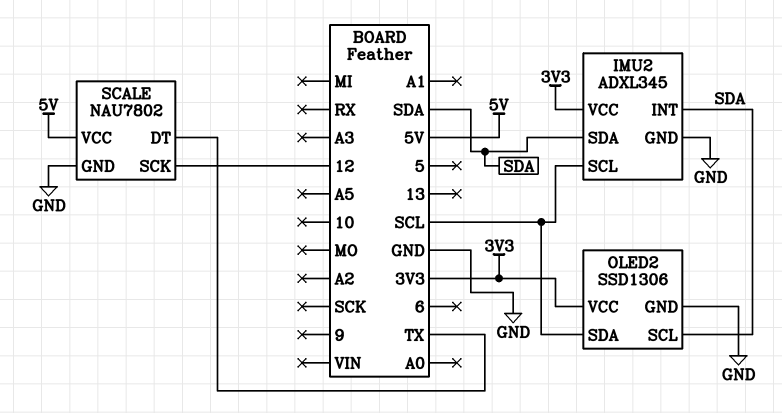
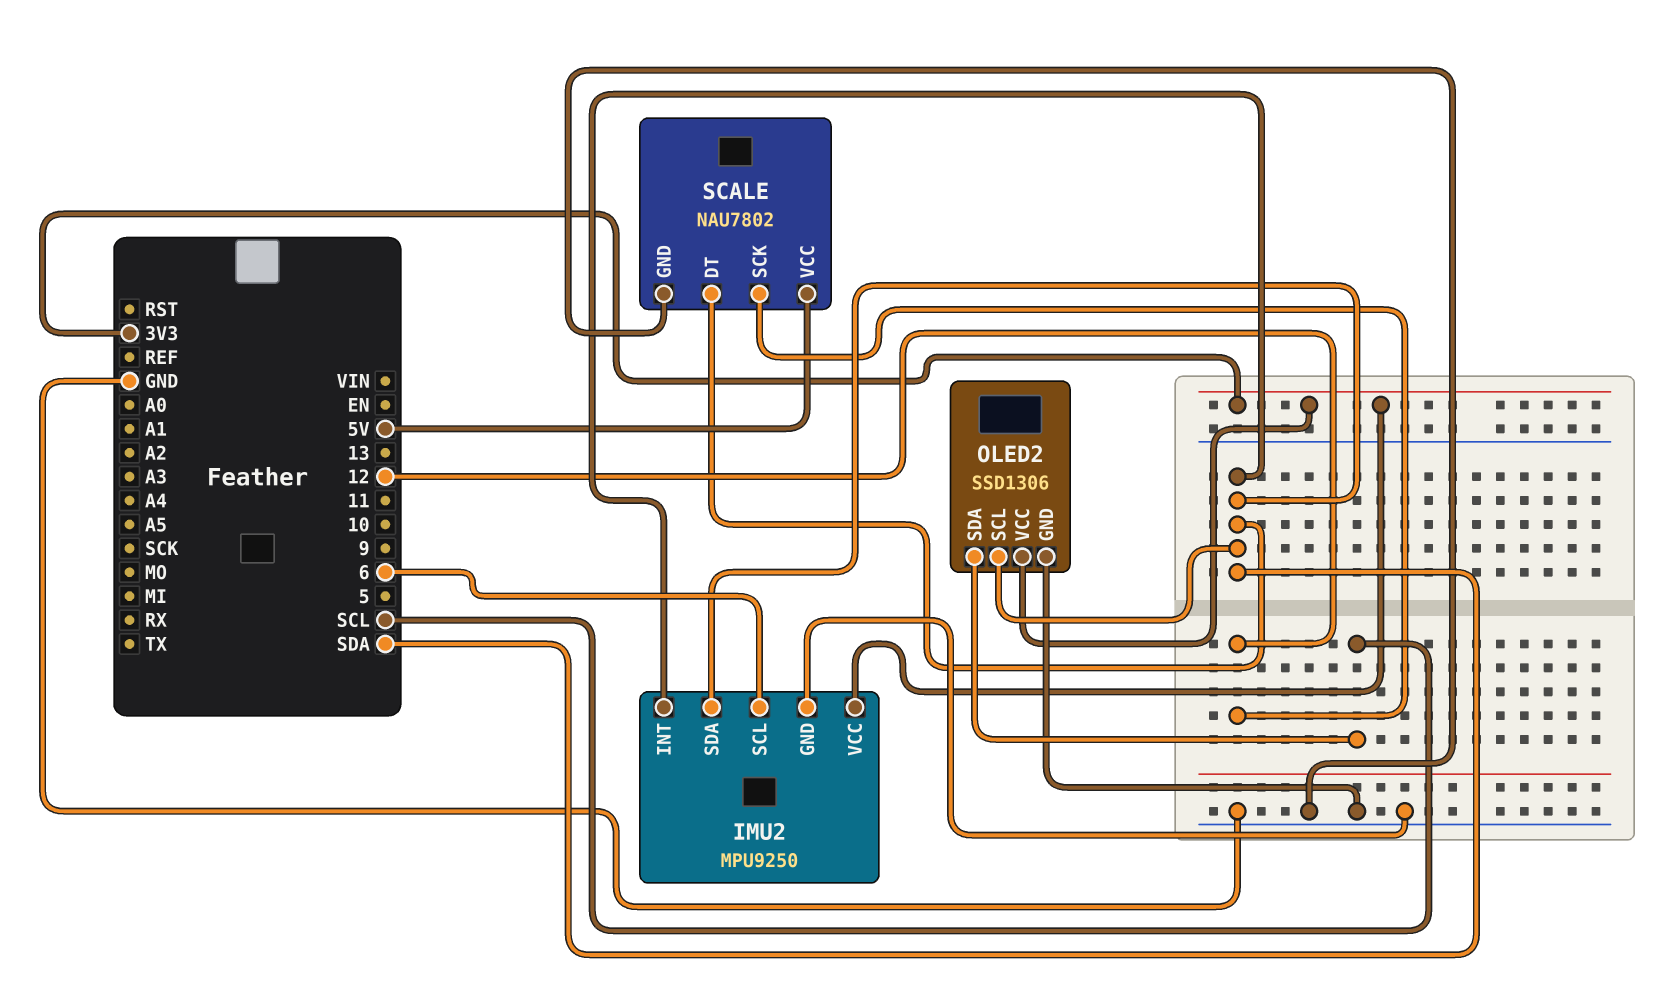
IMU2: ADXL345 -> MPU9250
IMU2 pin SCL: SCL -> 6
SCALE pin DT: TX -> SDA

